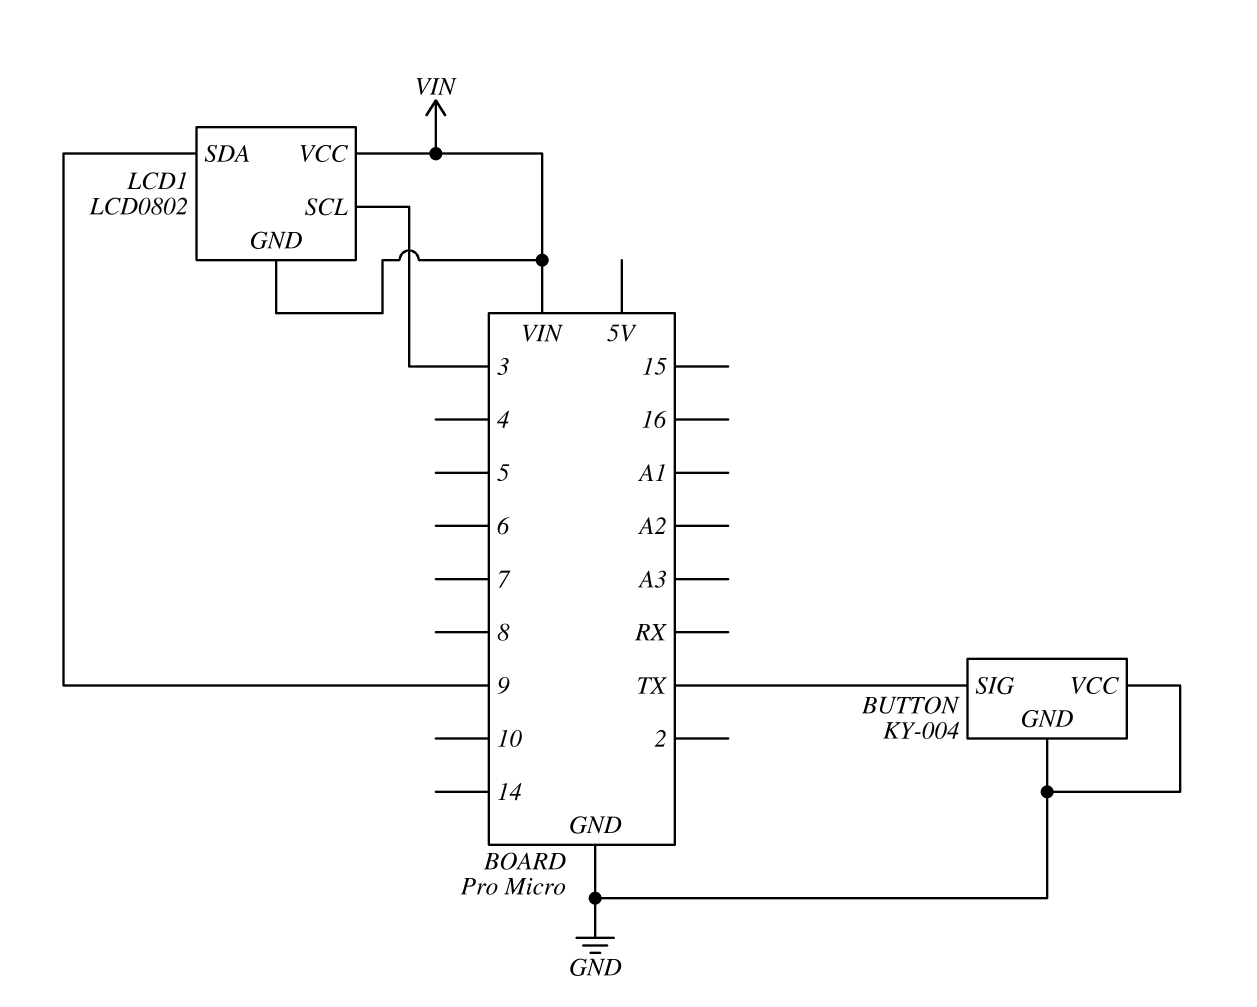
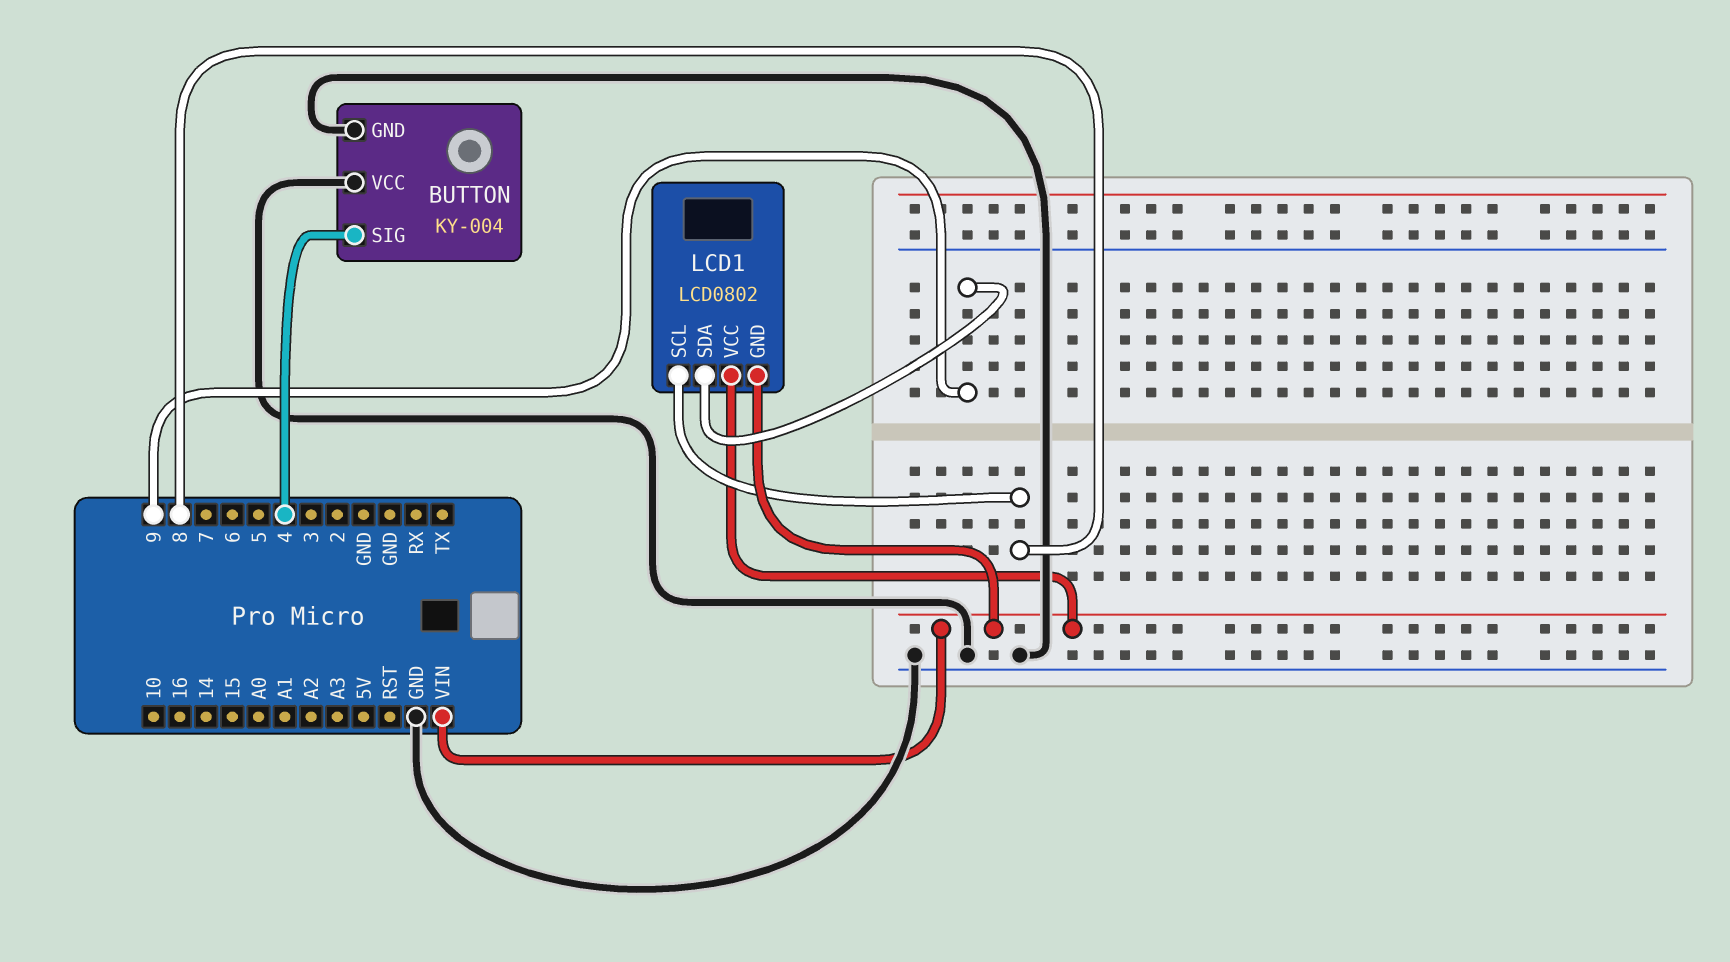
BUTTON pin SIG: TX -> 4
LCD1 pin SCL: 3 -> 8

